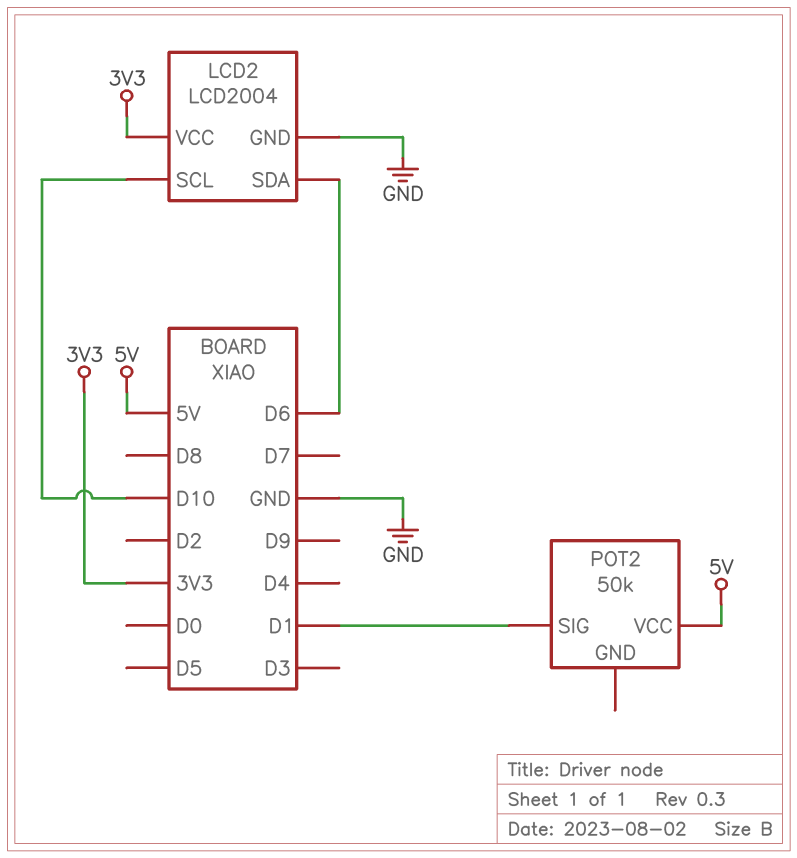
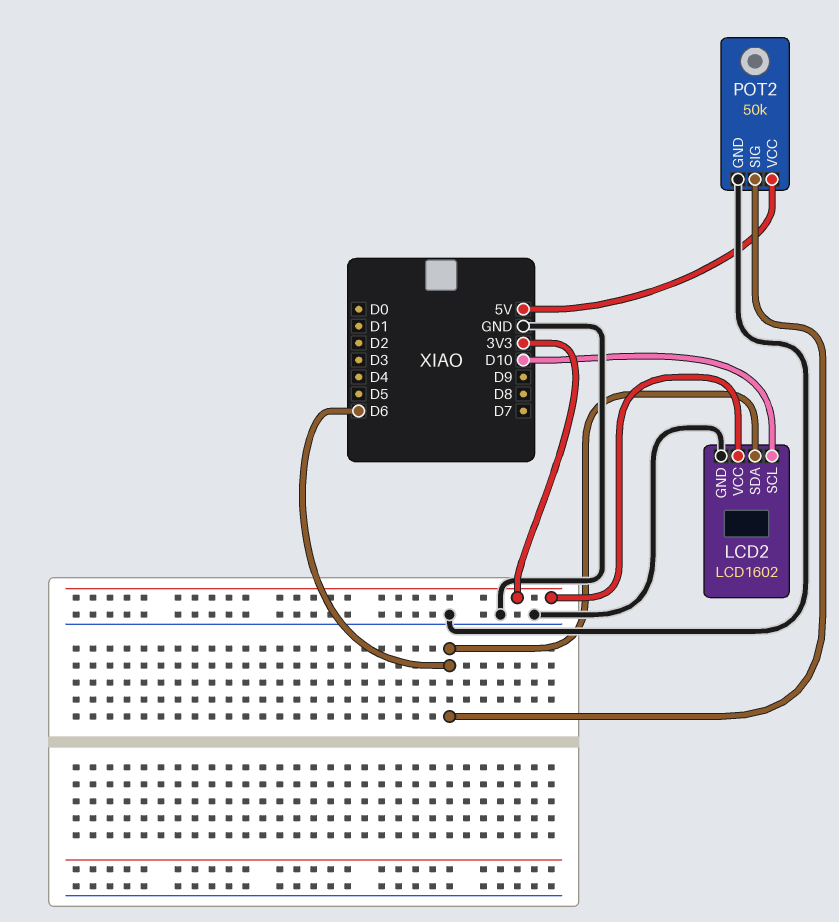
LCD2: LCD2004 -> LCD1602
POT2 pin GND: none -> GND
POT2 pin SIG: D1 -> D6

